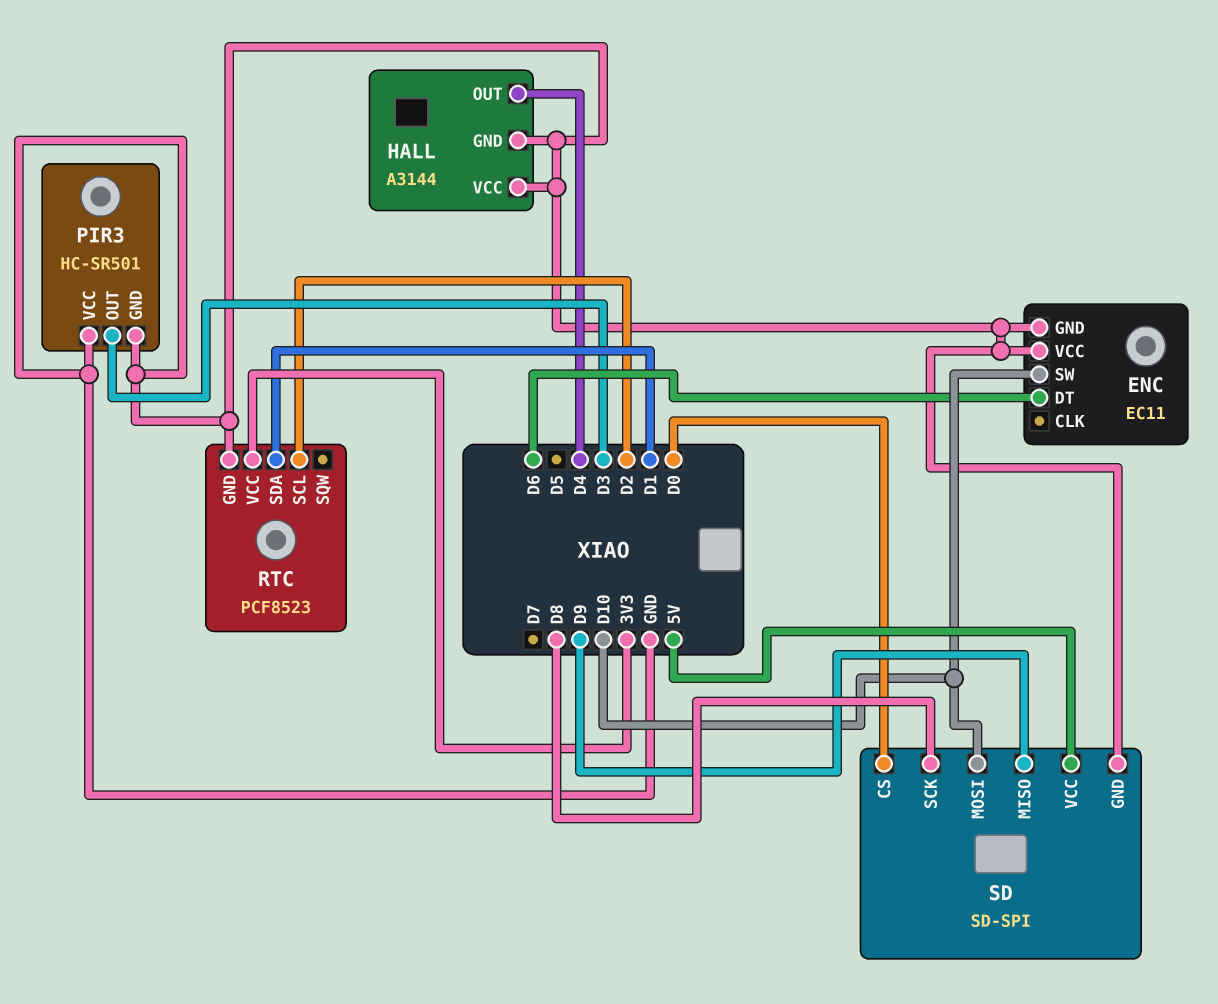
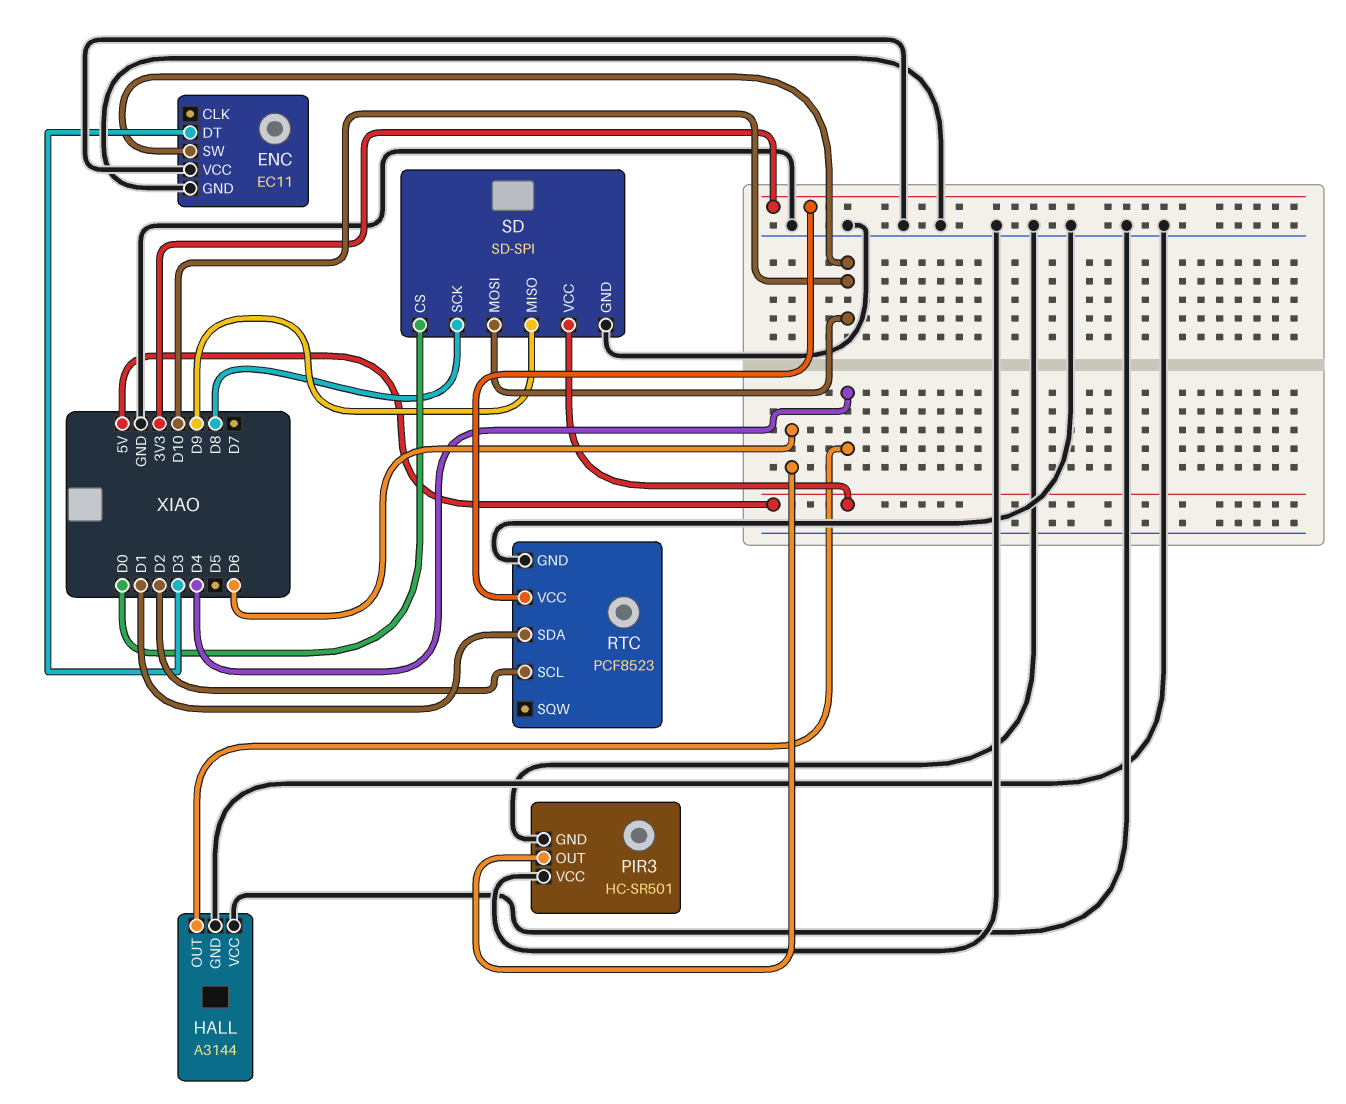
ENC pin DT: D6 -> D3
PIR3 pin OUT: D3 -> D6

